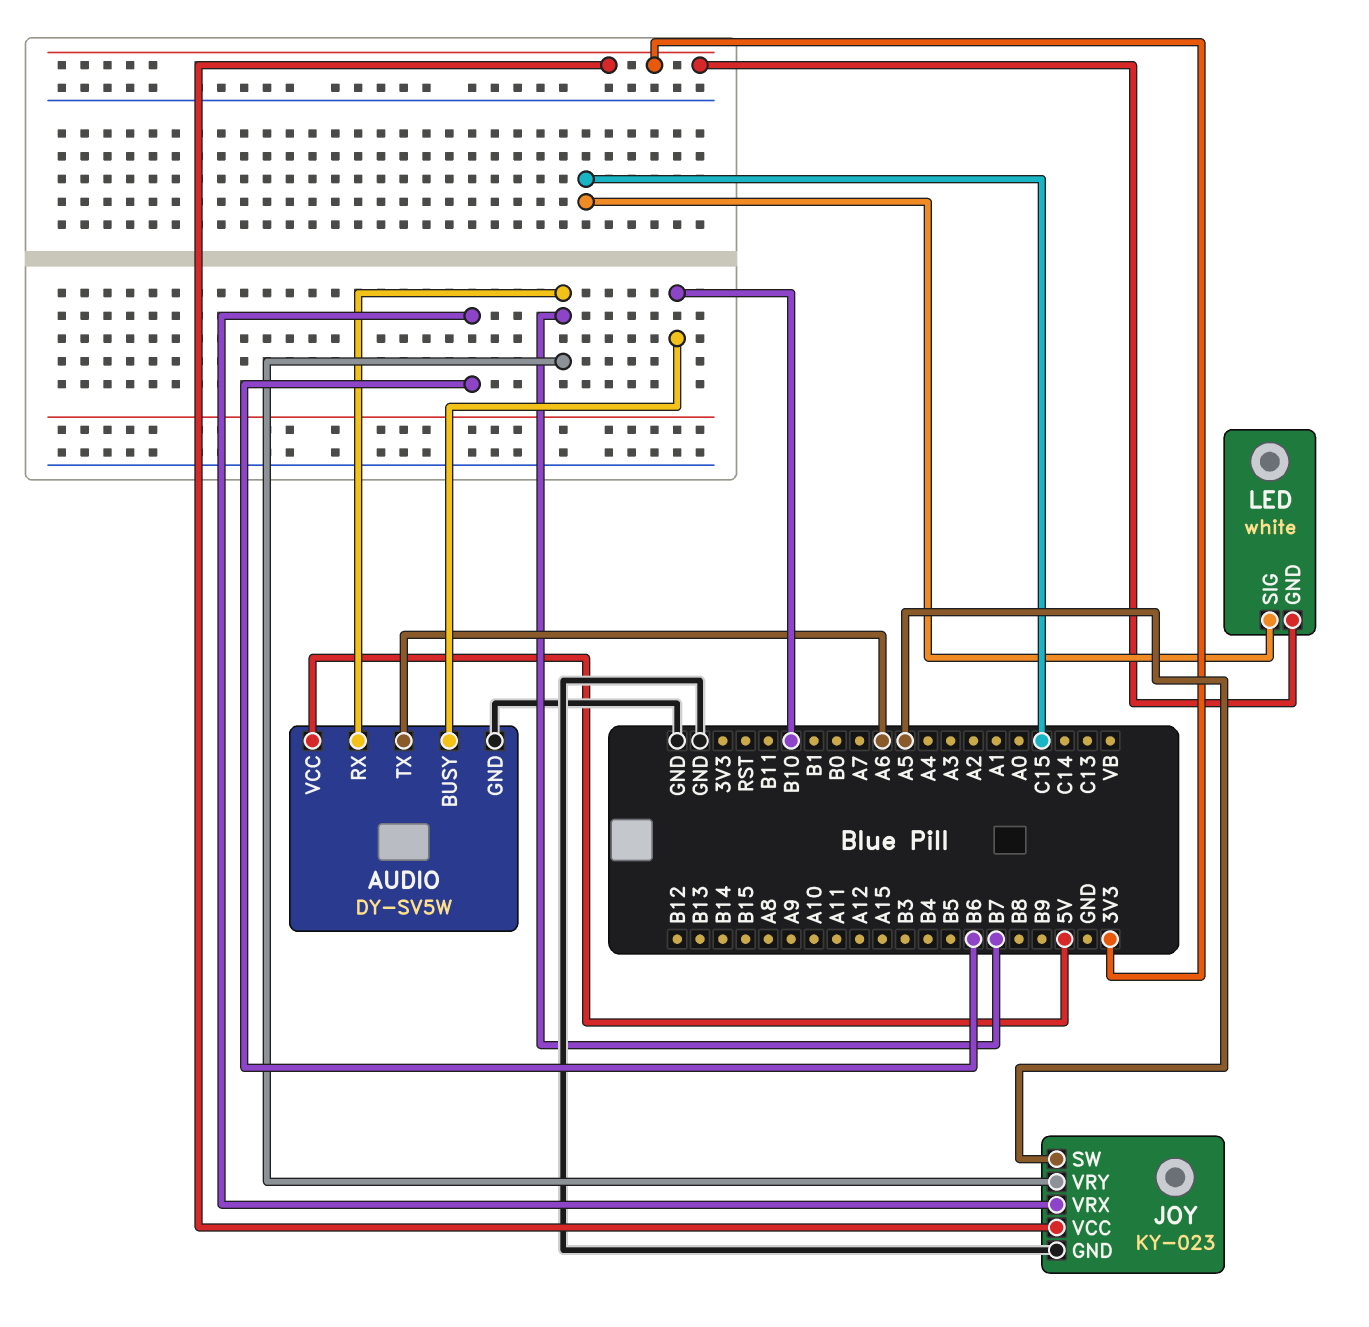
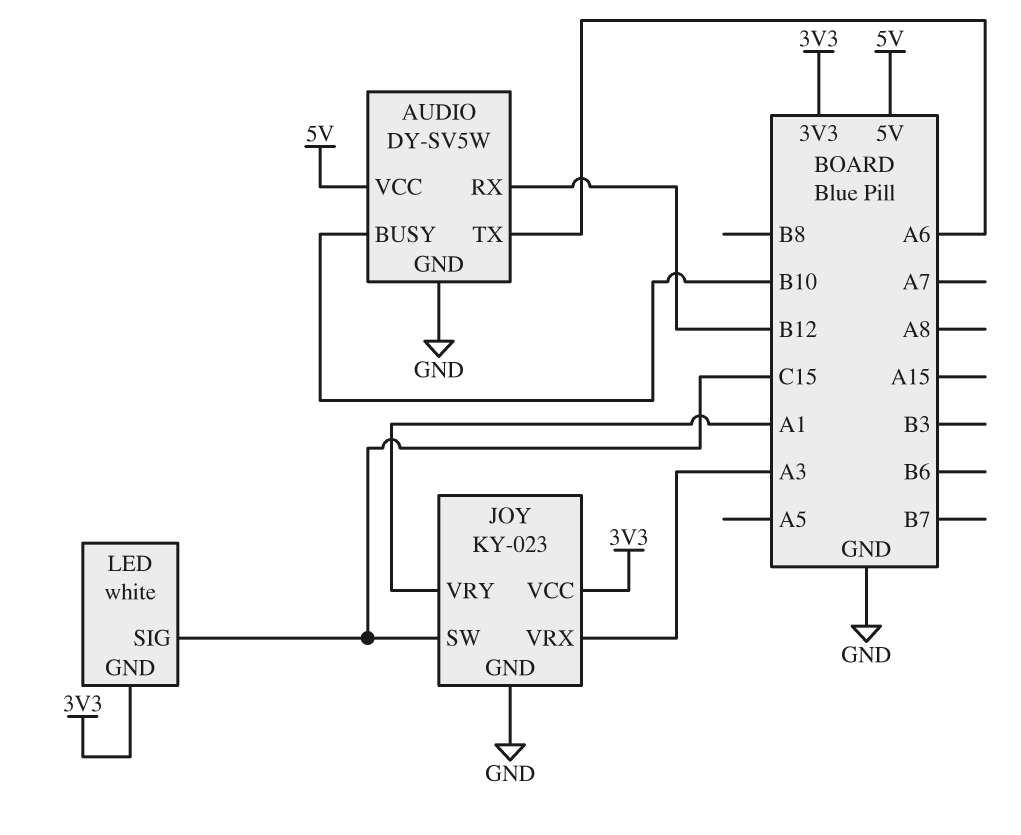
AUDIO pin RX: B7 -> B12
JOY pin SW: A5 -> C15
JOY pin VRX: B6 -> A3
JOY pin VRY: B7 -> A1

